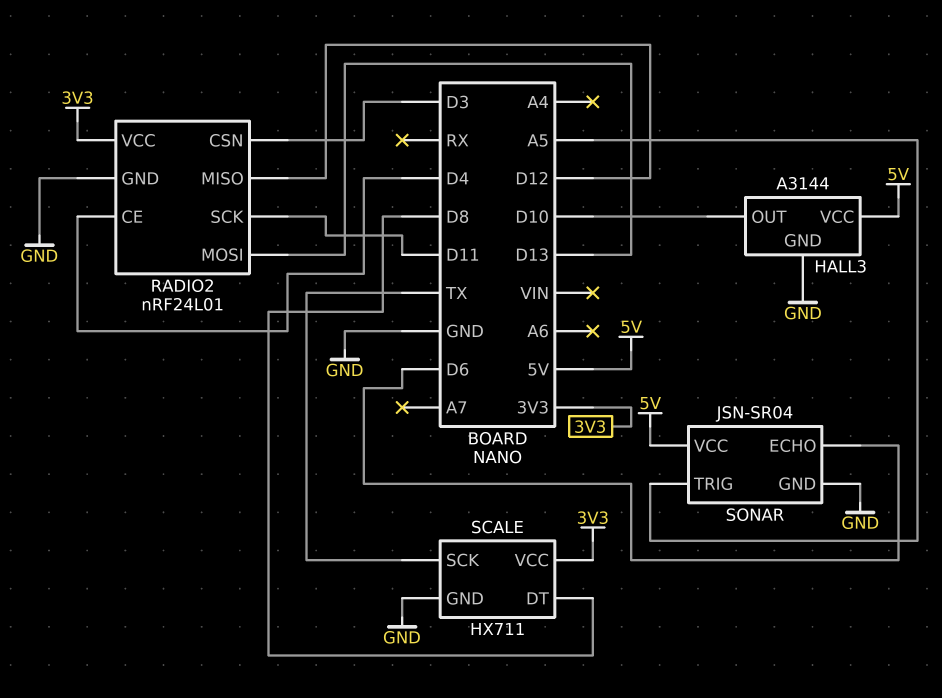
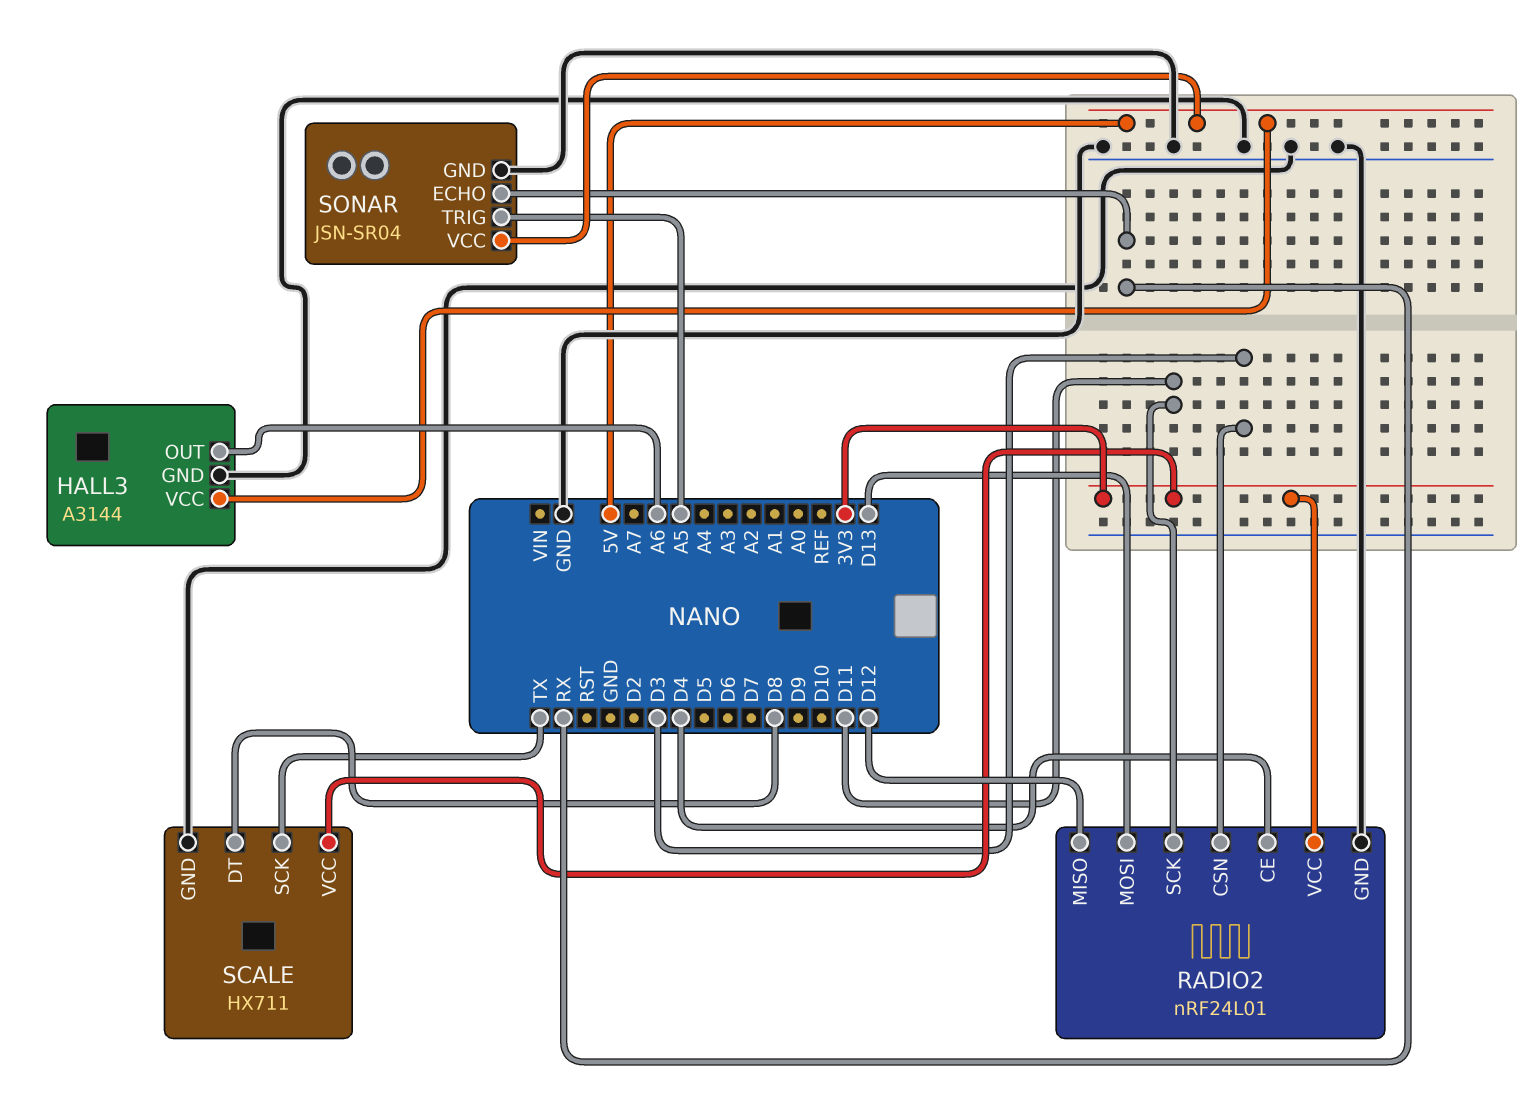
HALL3 pin OUT: D10 -> A6
SONAR pin ECHO: D6 -> RX

